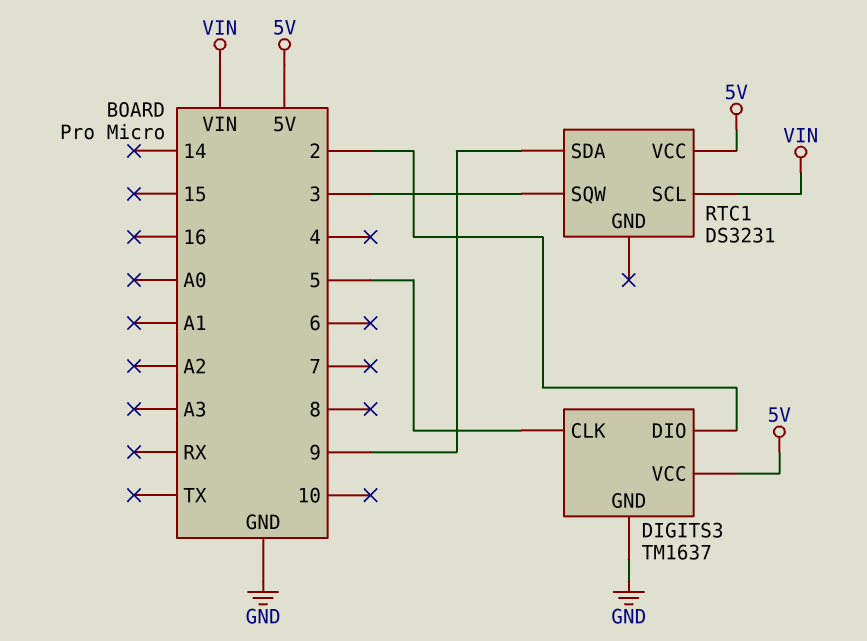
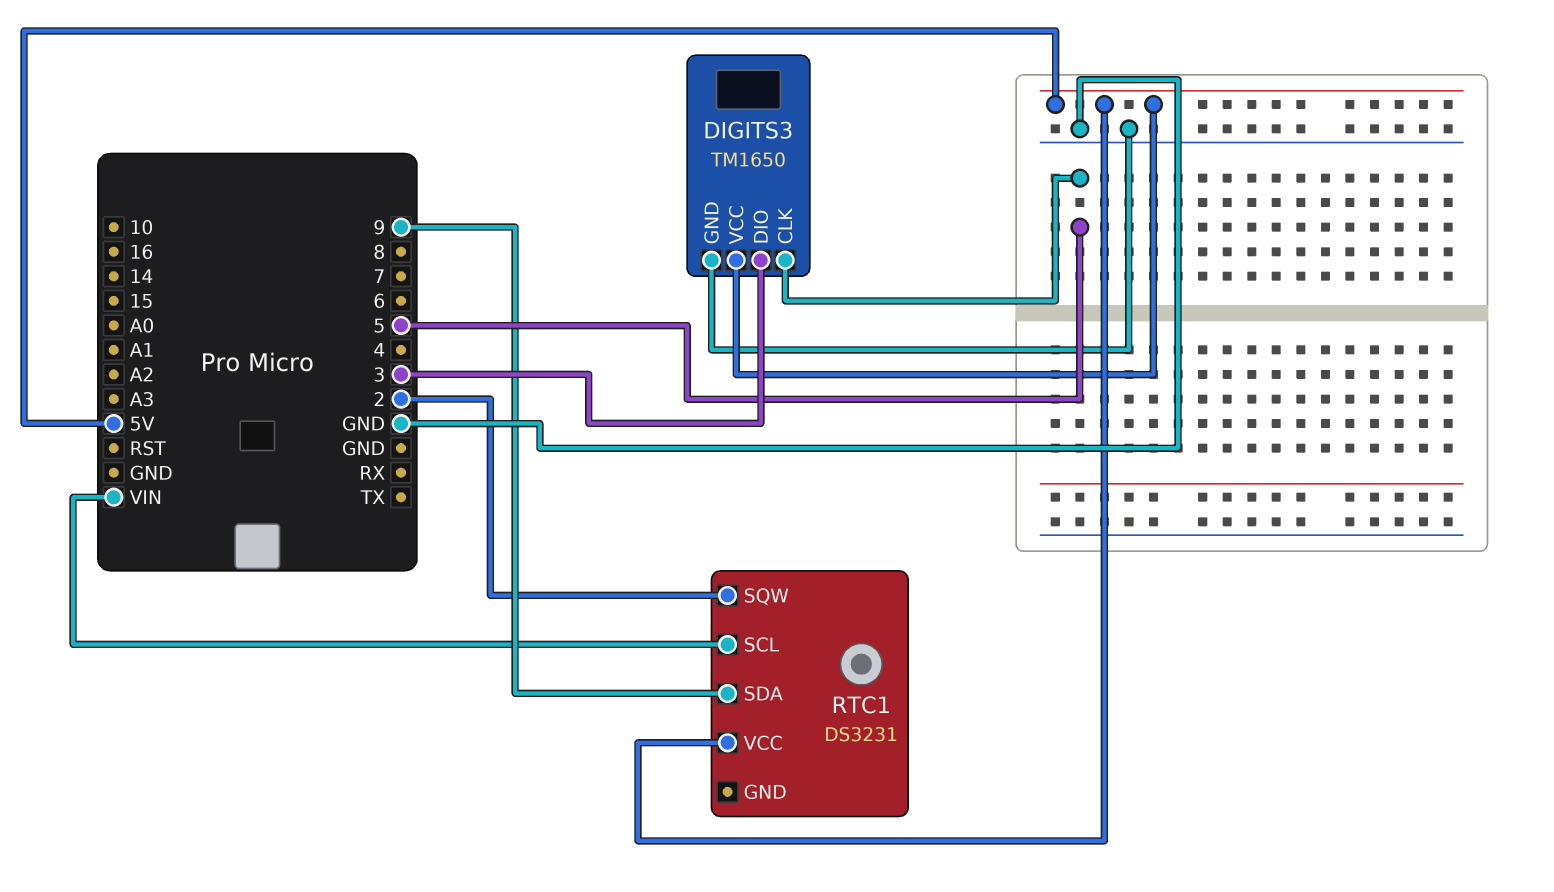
DIGITS3: TM1637 -> TM1650
DIGITS3 pin DIO: 2 -> 3
RTC1 pin SQW: 3 -> 2

